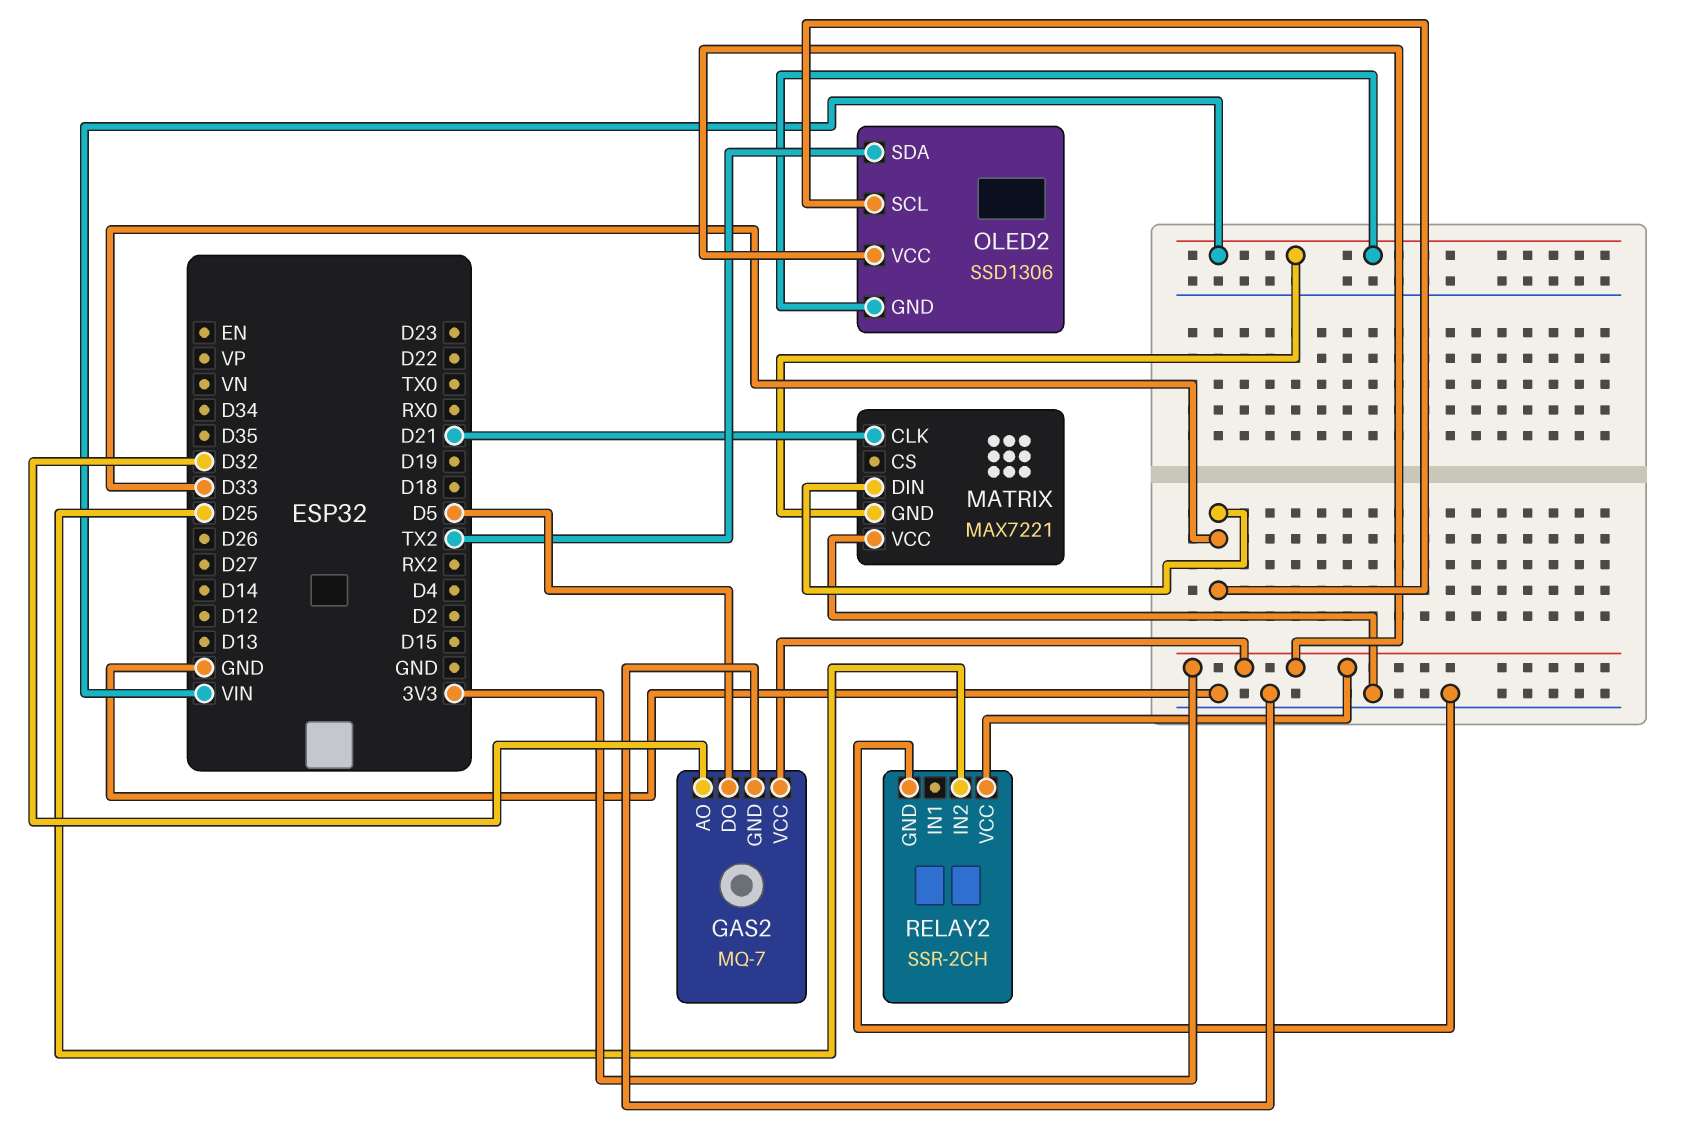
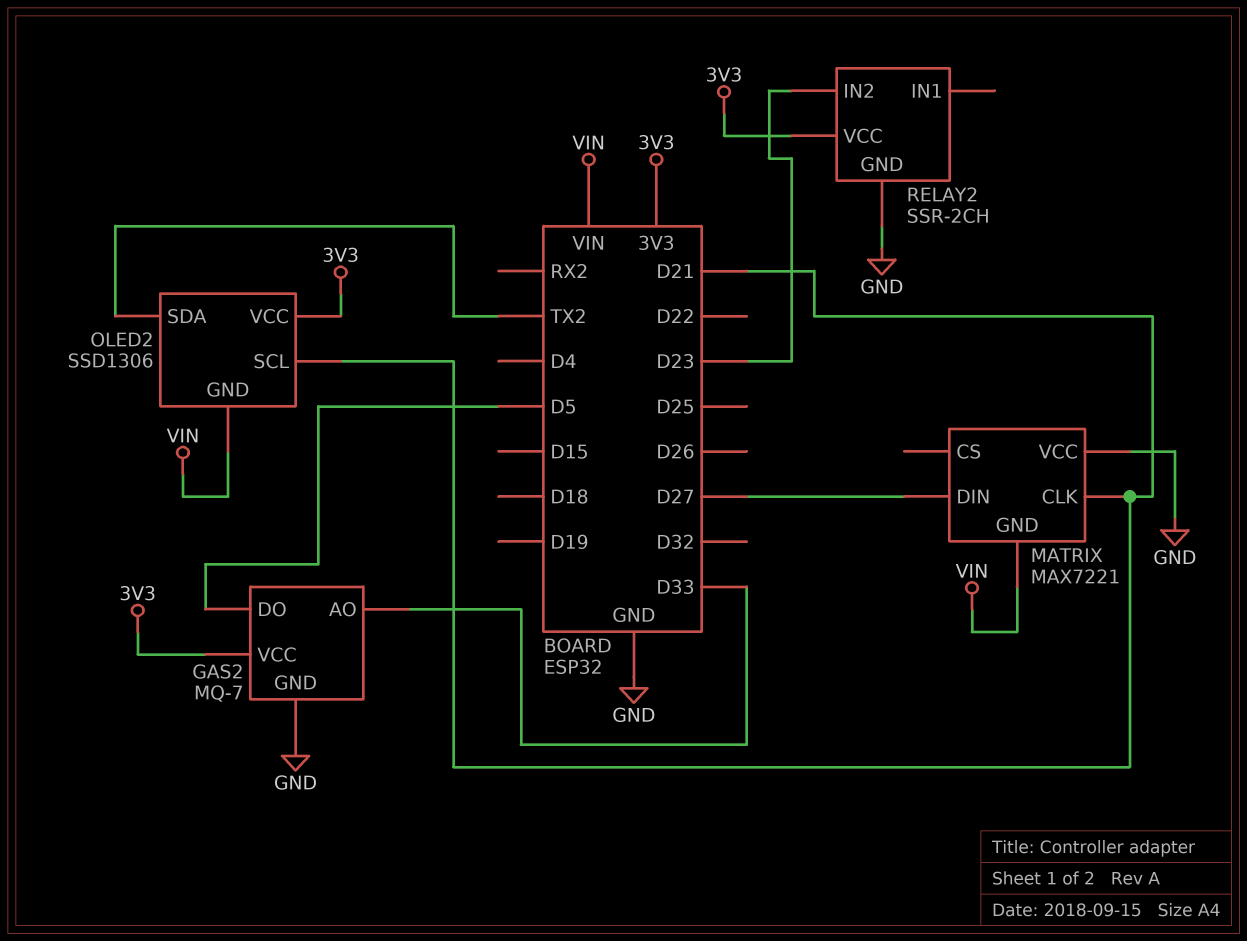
GAS2 pin AO: D32 -> D33
MATRIX pin DIN: D33 -> D27
OLED2 pin SCL: D33 -> D21
RELAY2 pin IN2: D25 -> D23

